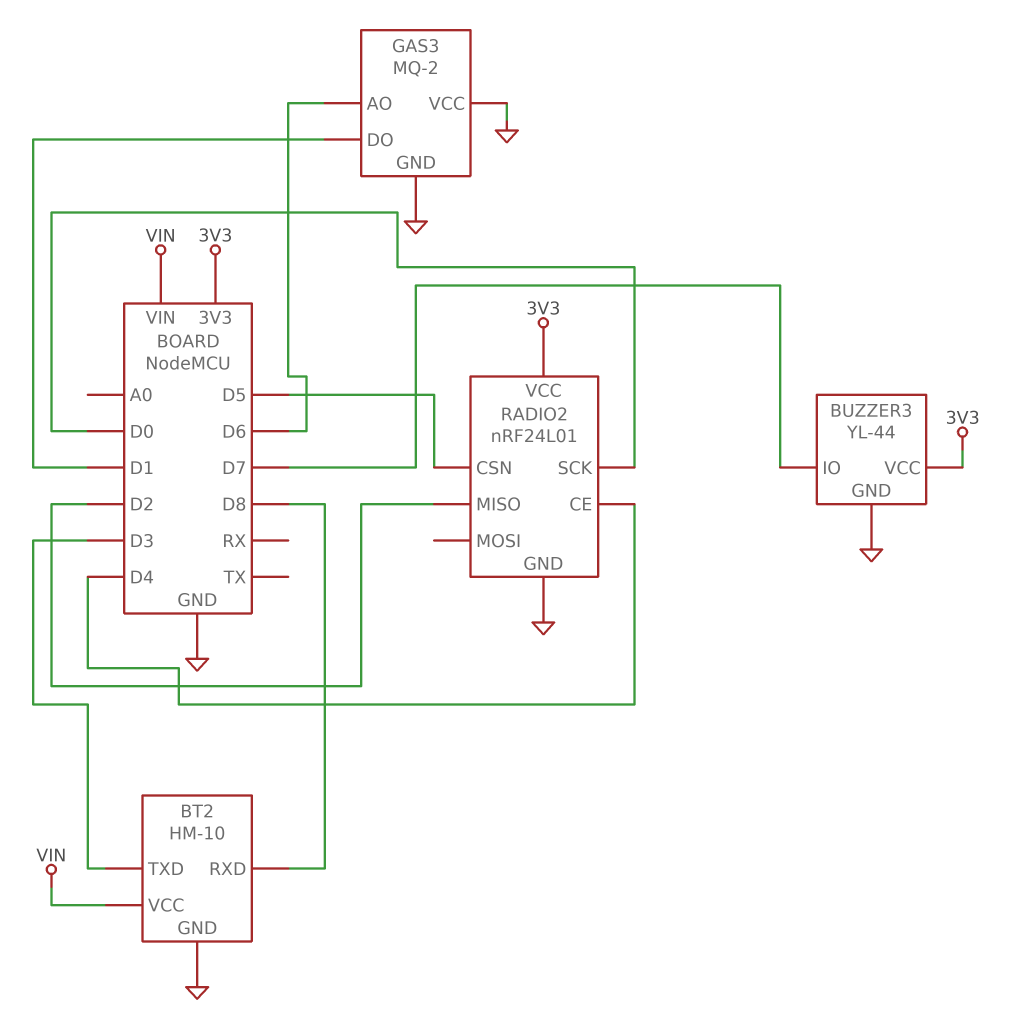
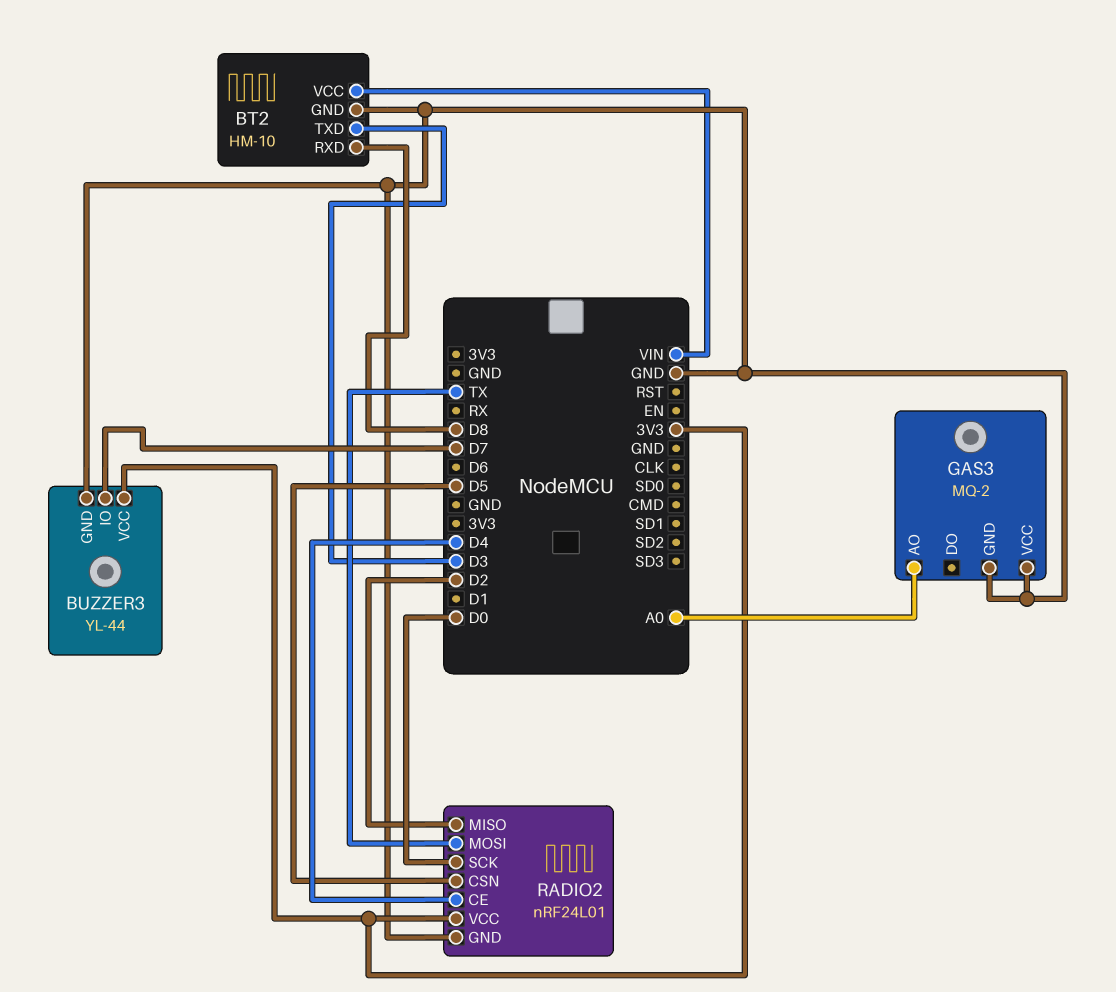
GAS3 pin AO: D6 -> A0
GAS3 pin DO: D1 -> none
RADIO2 pin MOSI: none -> TX

